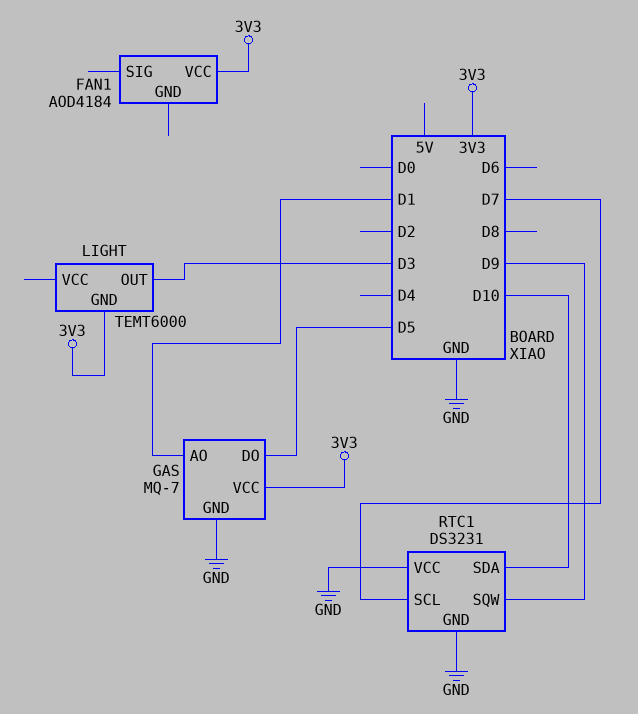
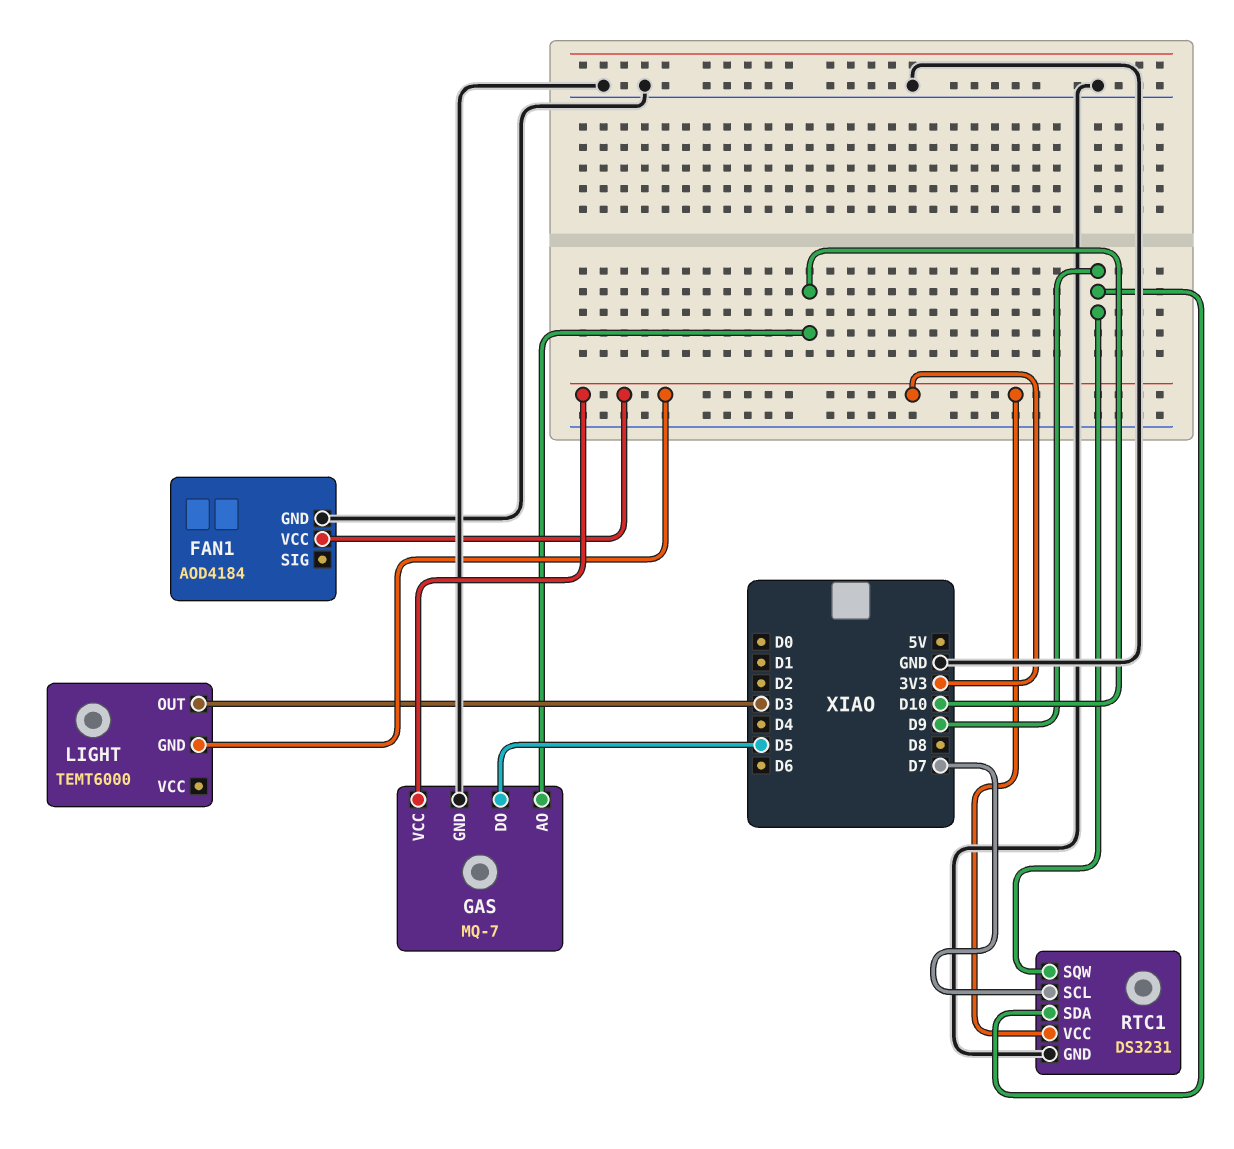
FAN1 pin GND: none -> GND
GAS pin AO: D1 -> D10
RTC1 pin SDA: D10 -> D9
RTC1 pin VCC: GND -> 3V3

